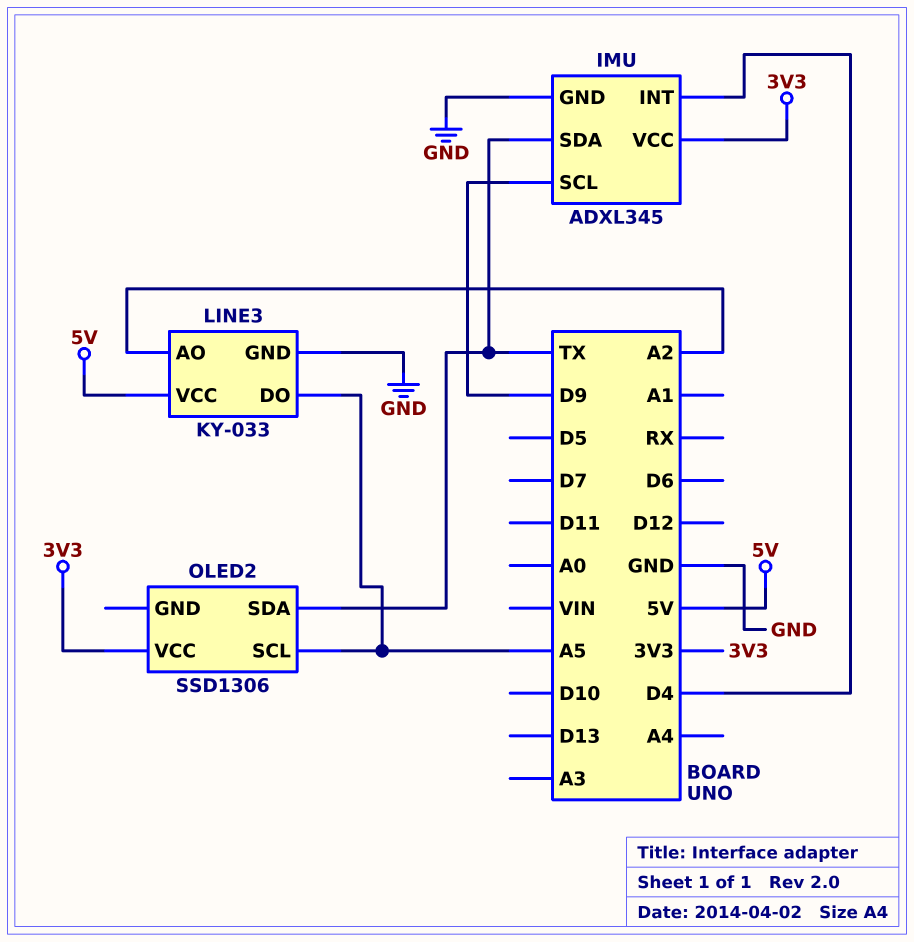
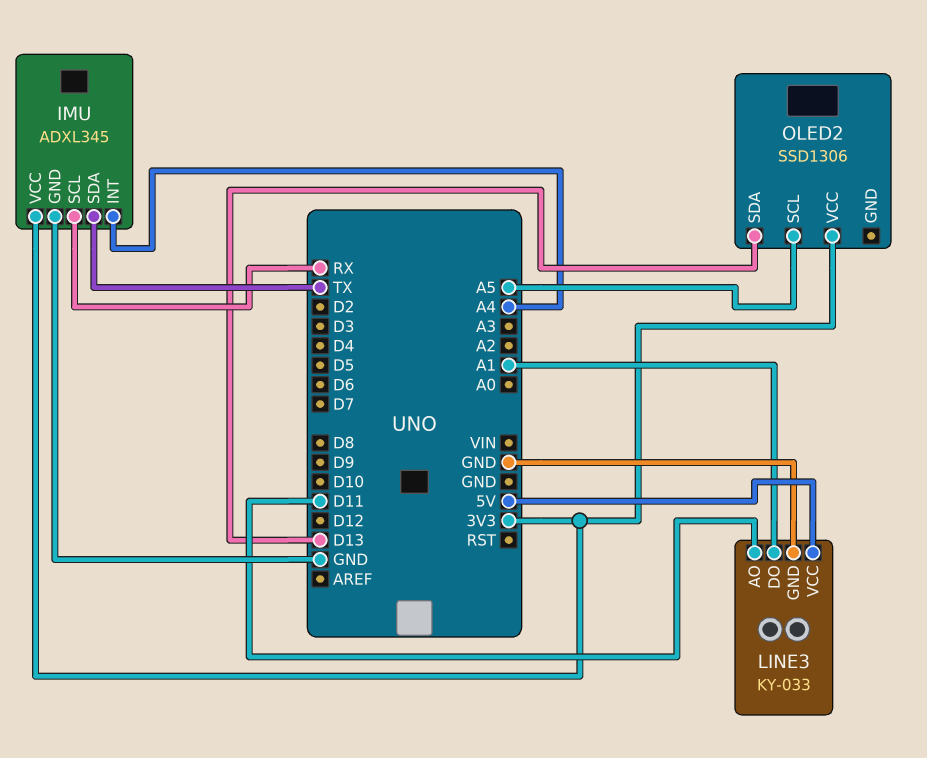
IMU pin INT: D4 -> A4
IMU pin SCL: D9 -> RX
LINE3 pin AO: A2 -> D11
LINE3 pin DO: A5 -> A1
OLED2 pin SDA: TX -> D13

